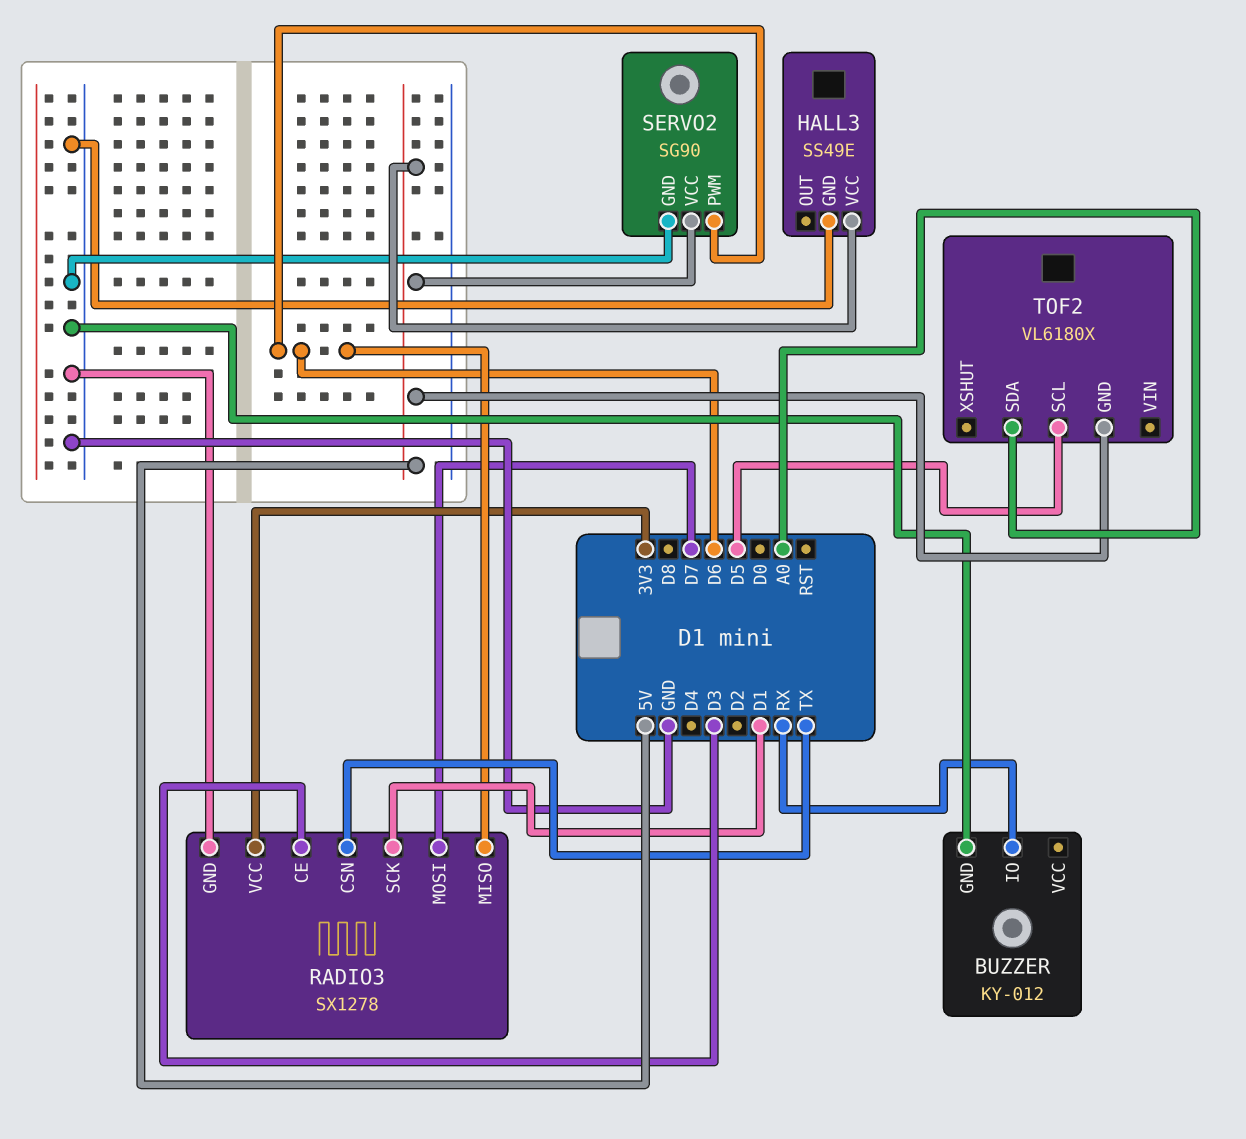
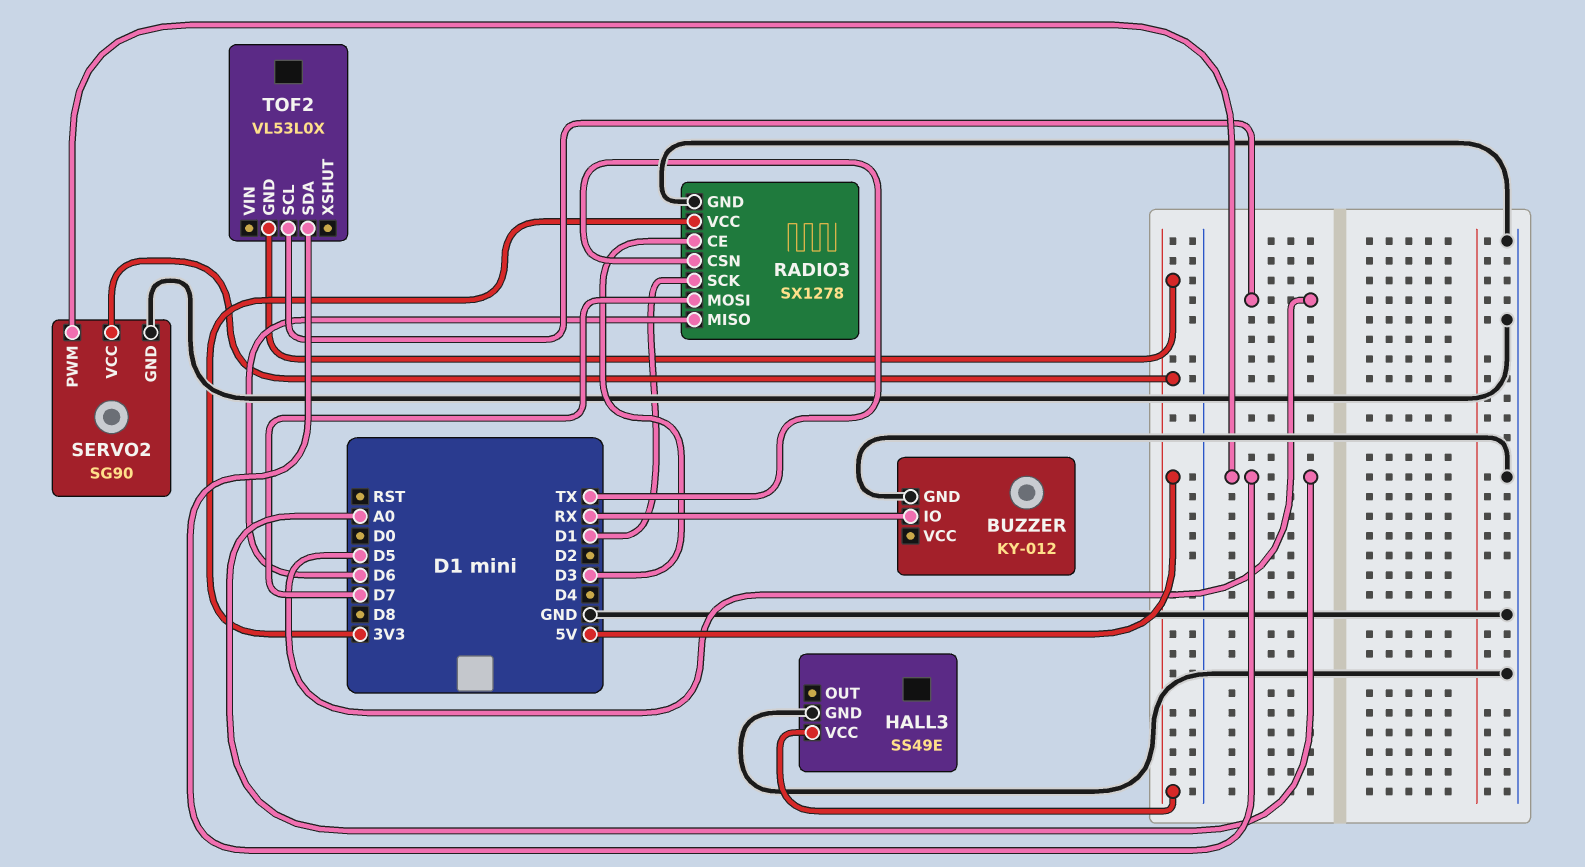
SERVO2 pin PWM: D6 -> A0
TOF2: VL6180X -> VL53L0X

